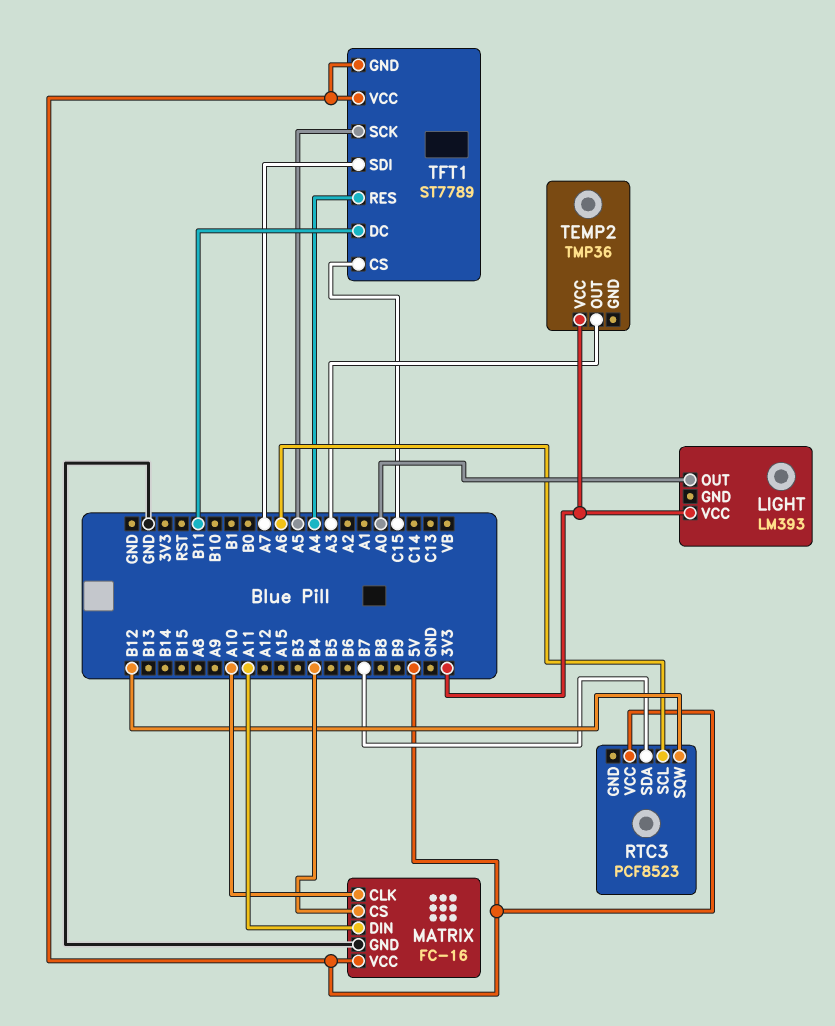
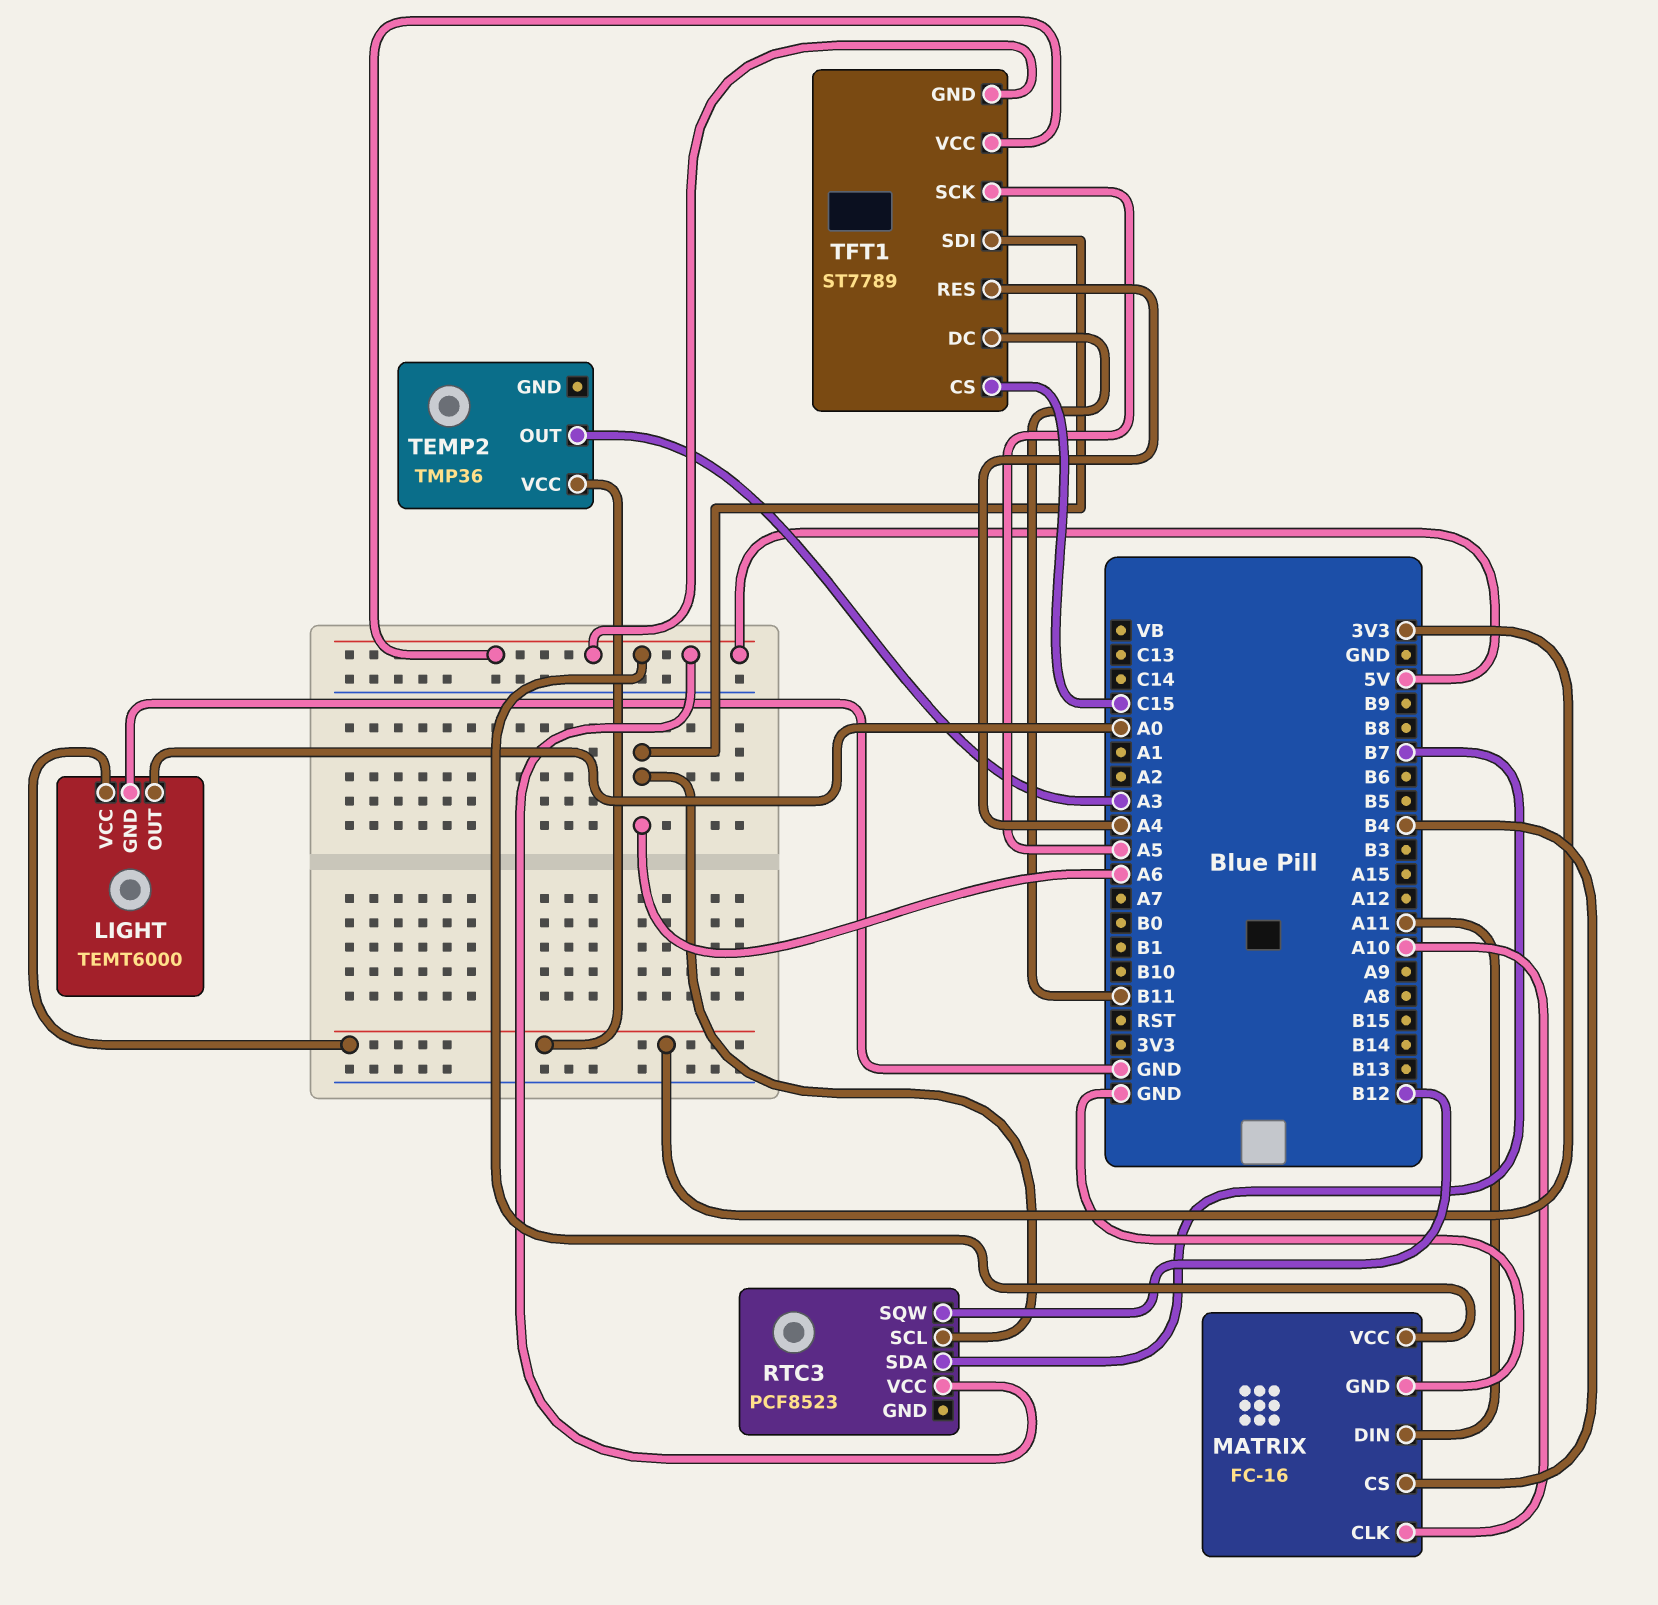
LIGHT: LM393 -> TEMT6000
LIGHT pin GND: none -> GND
TFT1 pin SDI: A7 -> A6

